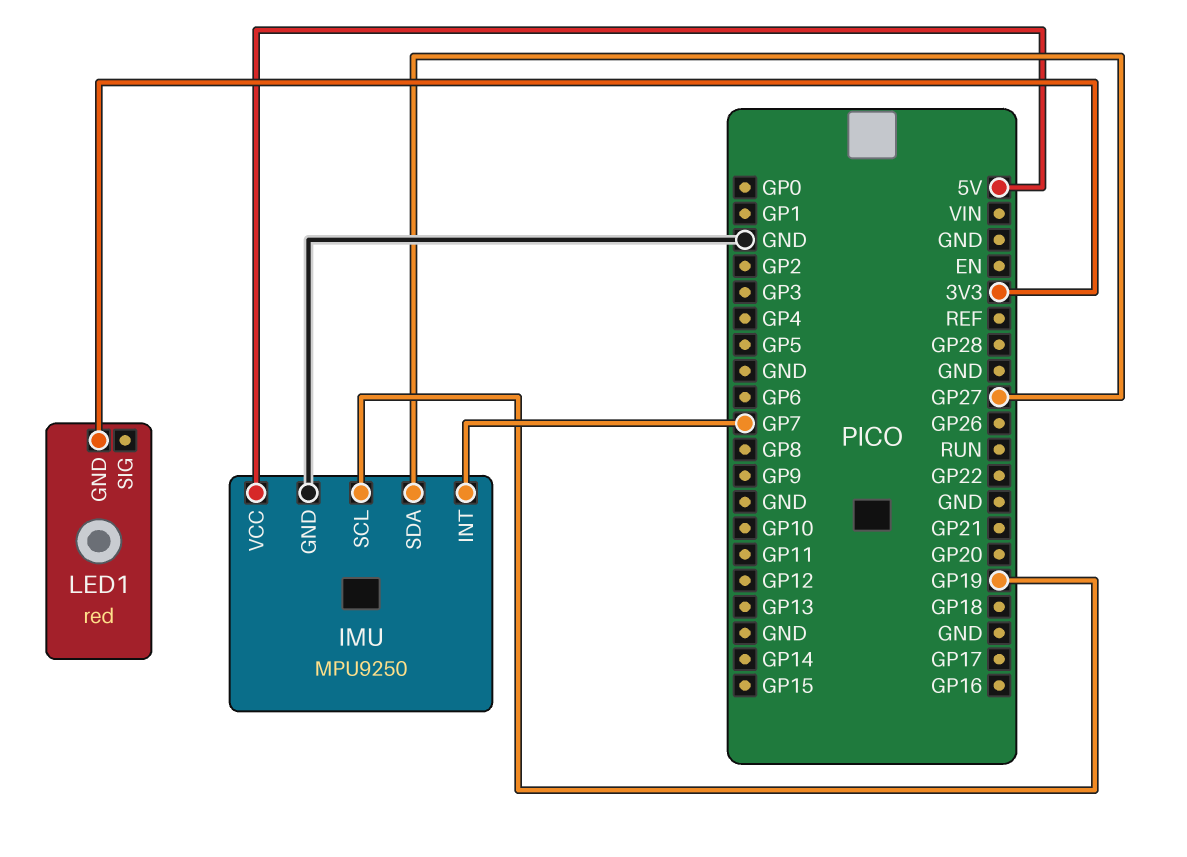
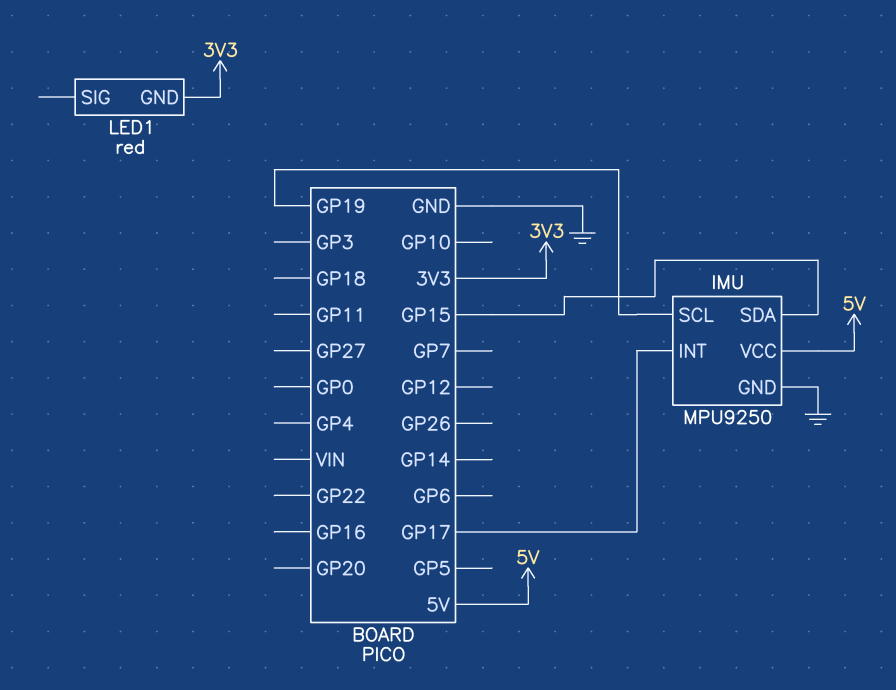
IMU pin INT: GP7 -> GP17
IMU pin SDA: GP27 -> GP15

